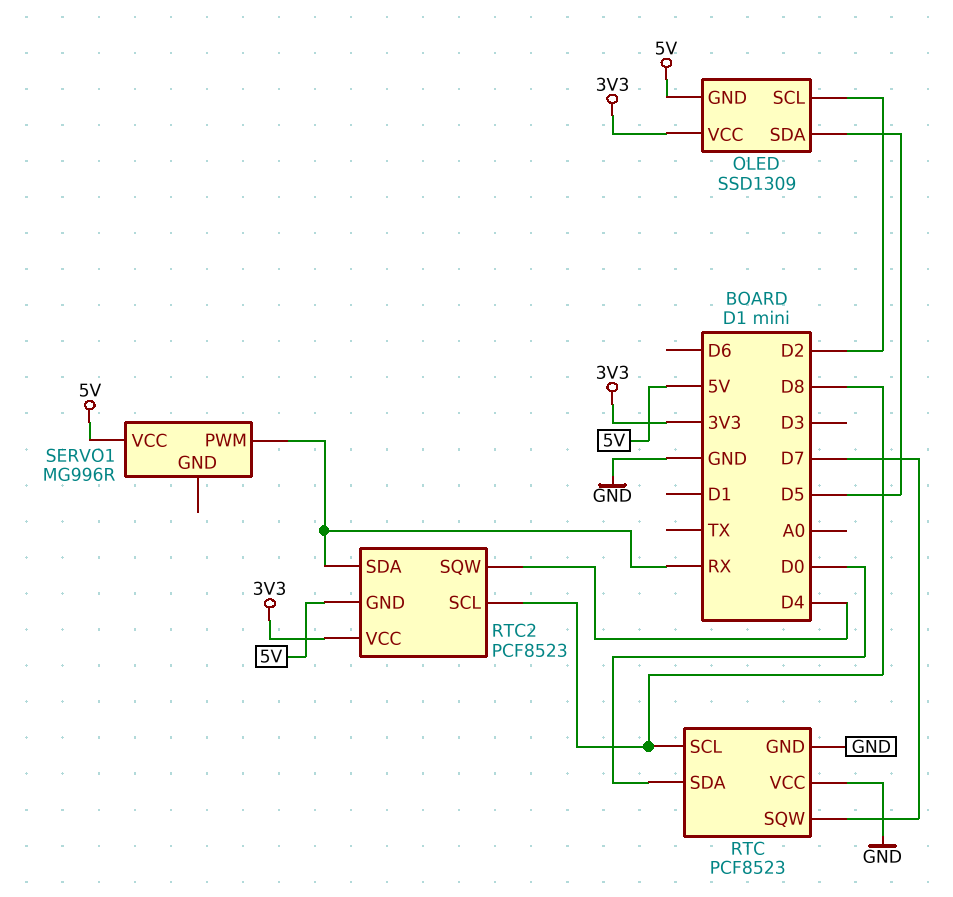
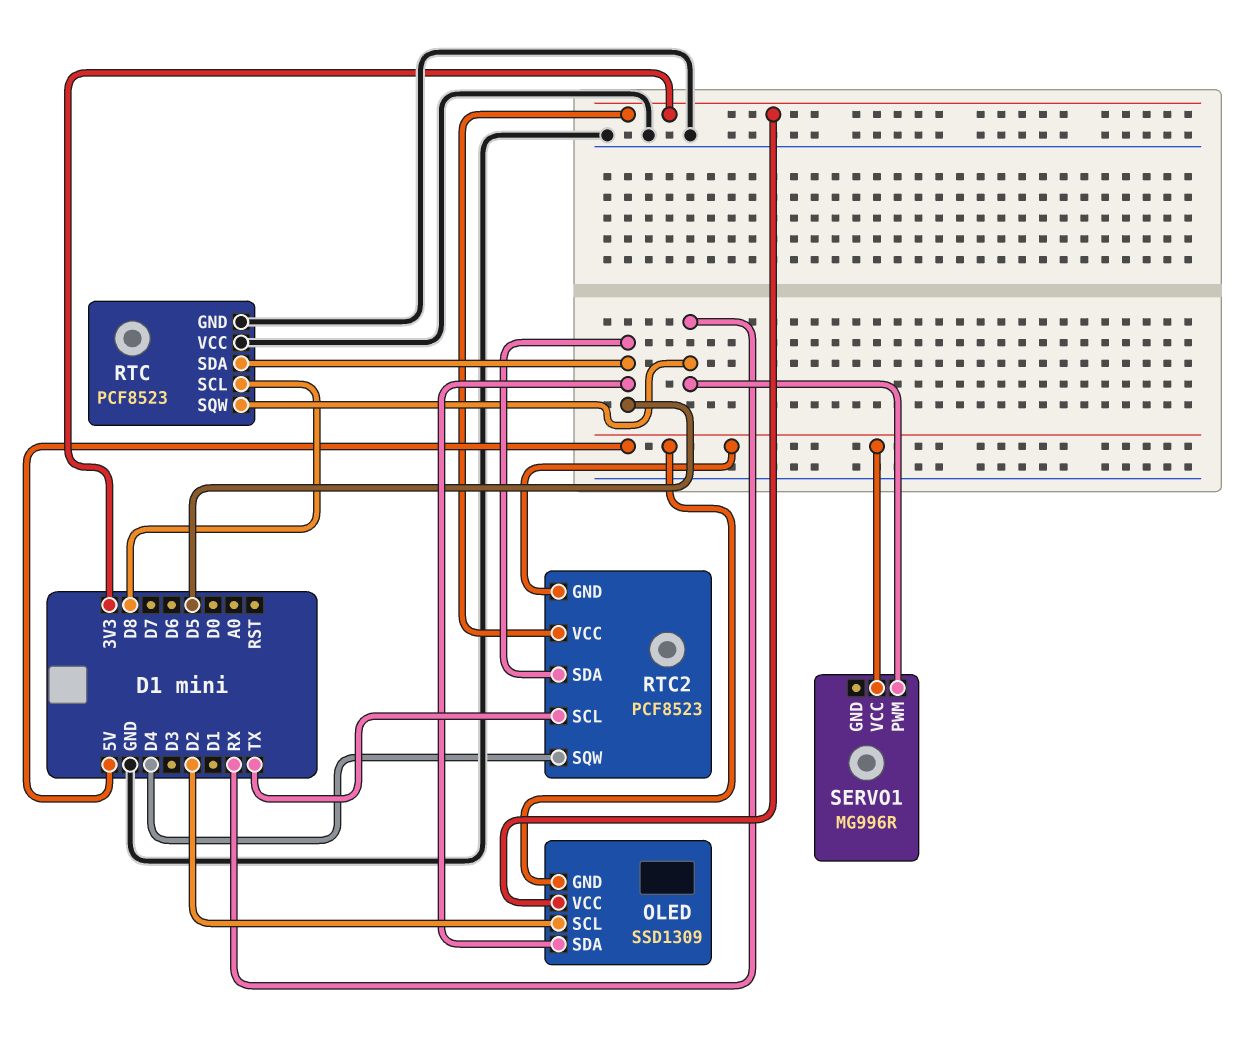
RTC pin SDA: D0 -> D5
RTC pin SQW: D7 -> RX
RTC2 pin SCL: D8 -> TX
RTC2 pin SDA: RX -> D5

